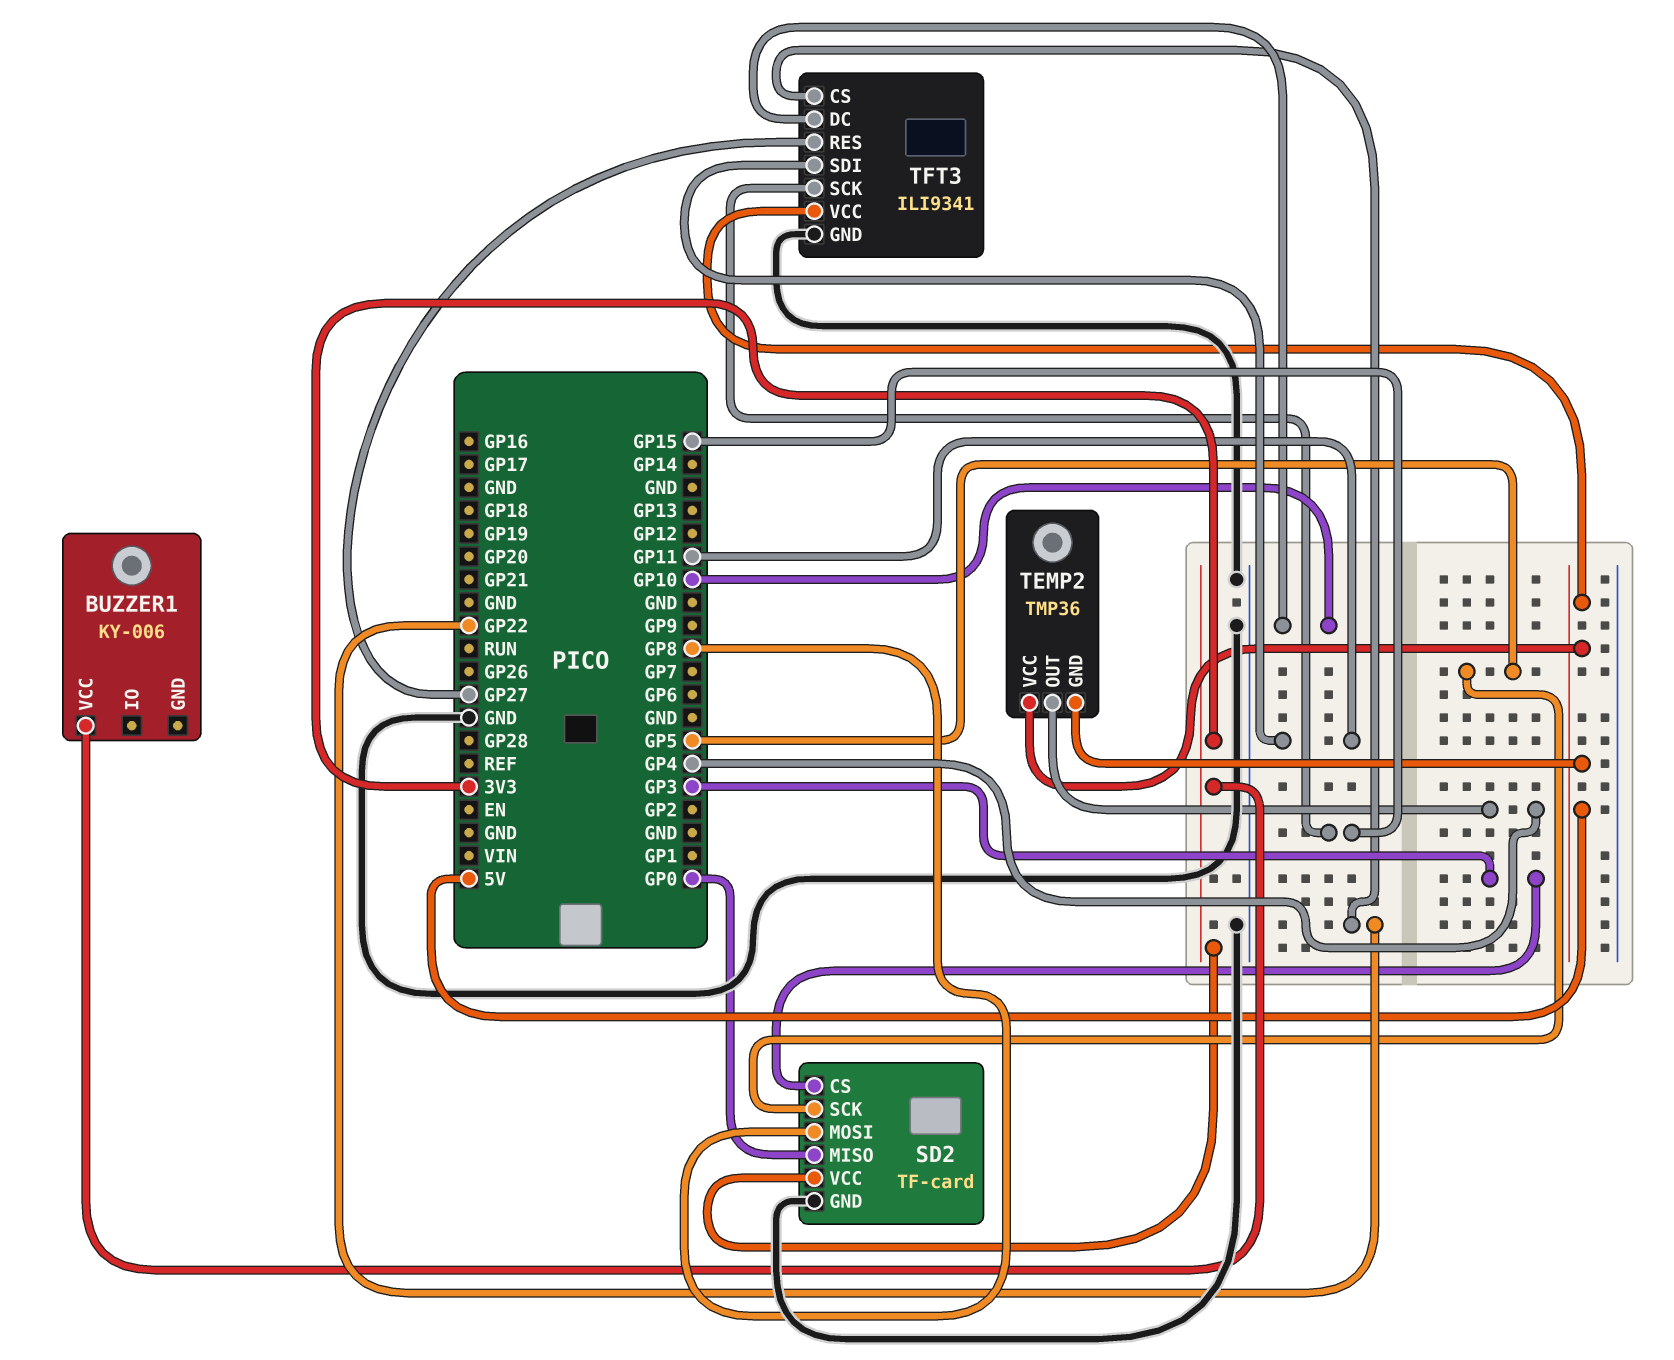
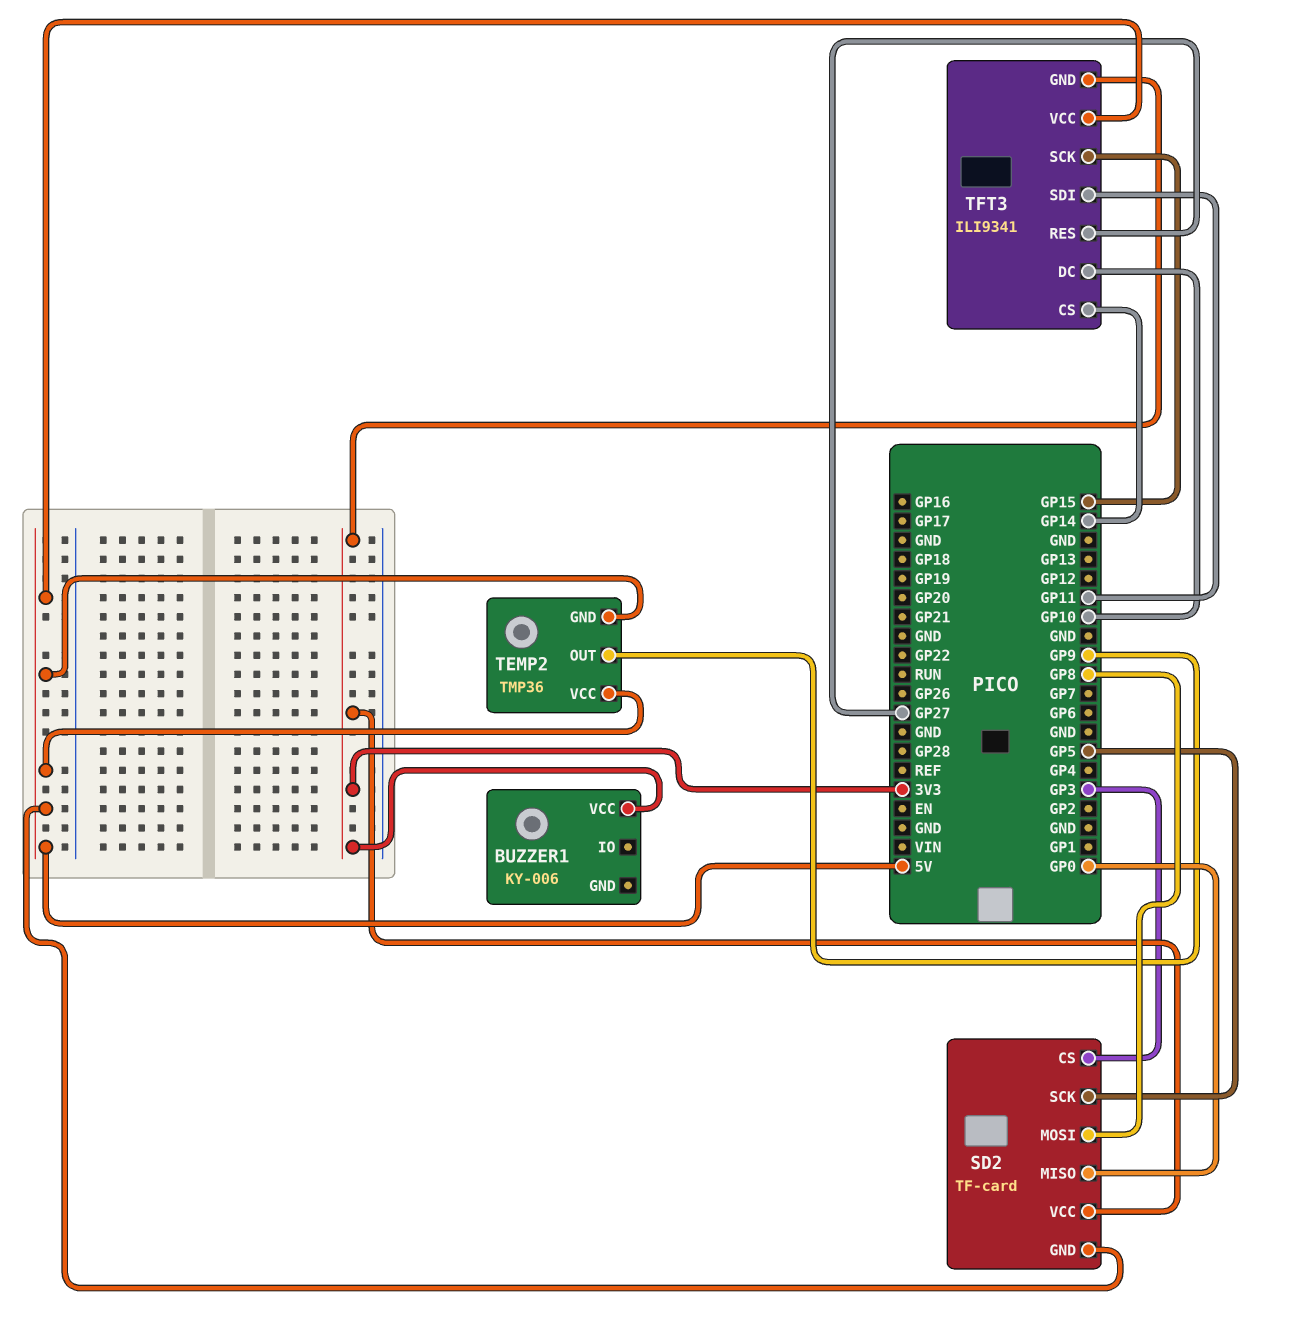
SD2 pin GND: GND -> 5V
TEMP2 pin OUT: GP4 -> GP9
TFT3 pin CS: GP22 -> GP14
TFT3 pin GND: GND -> 3V3

